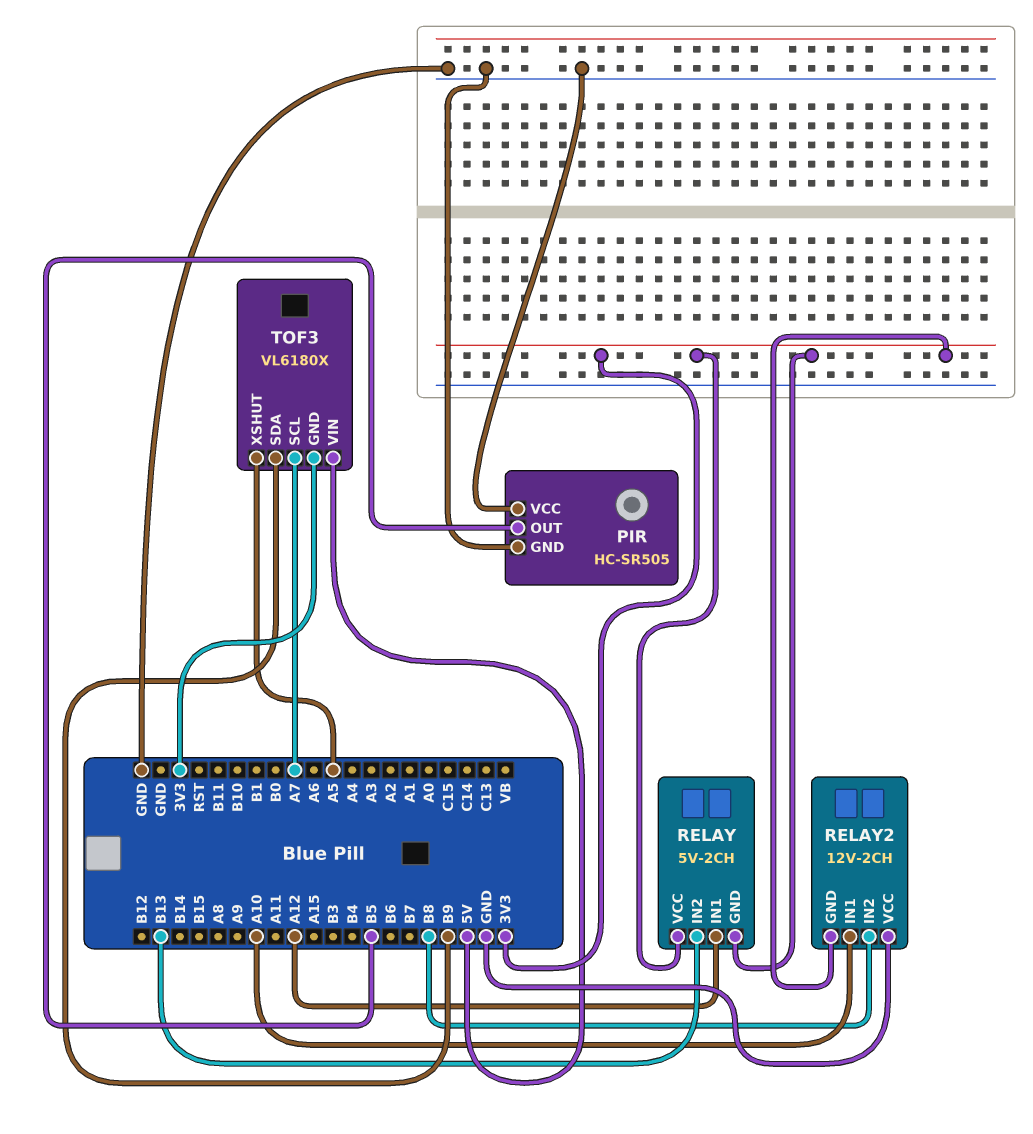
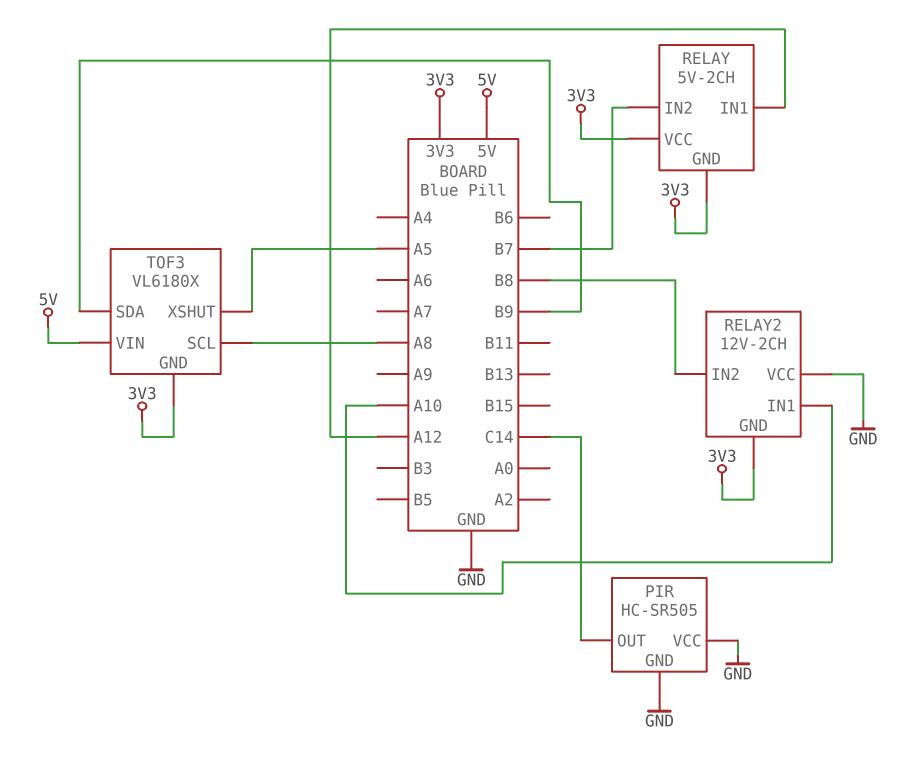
PIR pin OUT: B5 -> C14
RELAY pin IN2: B13 -> B7
TOF3 pin SCL: A7 -> A8

